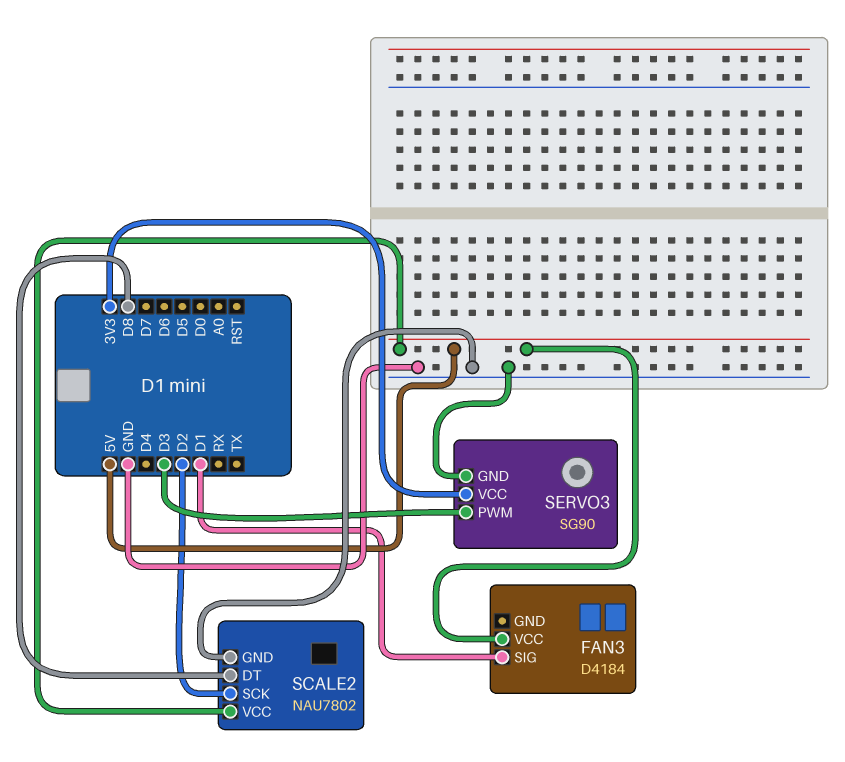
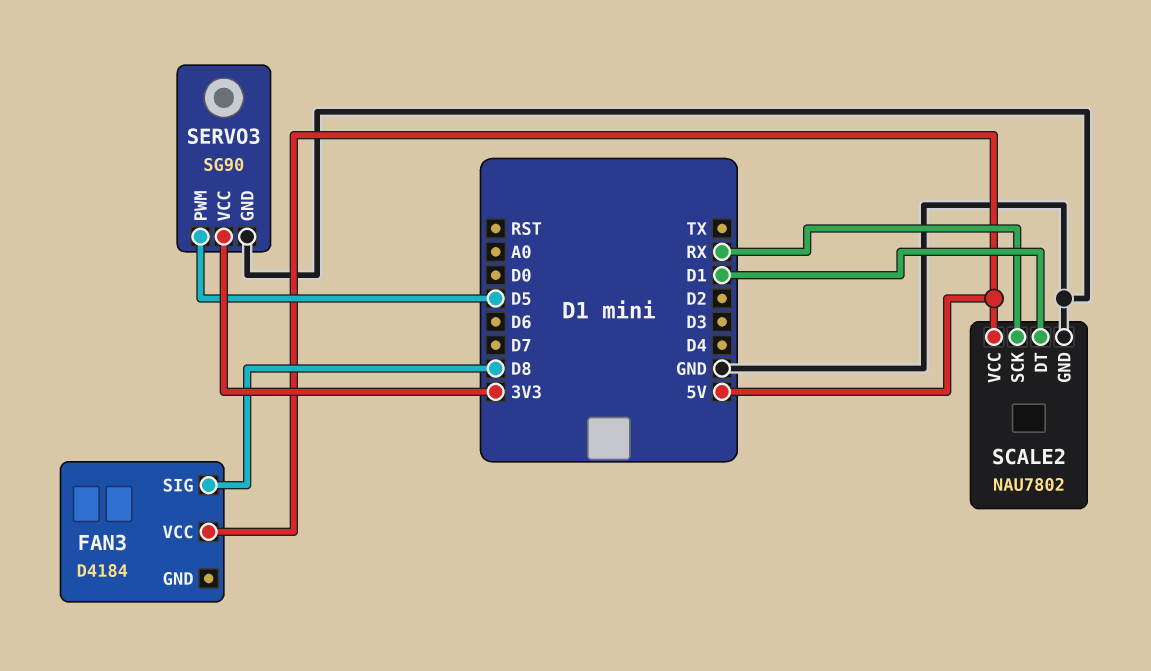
FAN3 pin SIG: D1 -> D8
SCALE2 pin DT: D8 -> D1
SCALE2 pin SCK: D2 -> RX
SERVO3 pin PWM: D3 -> D5

